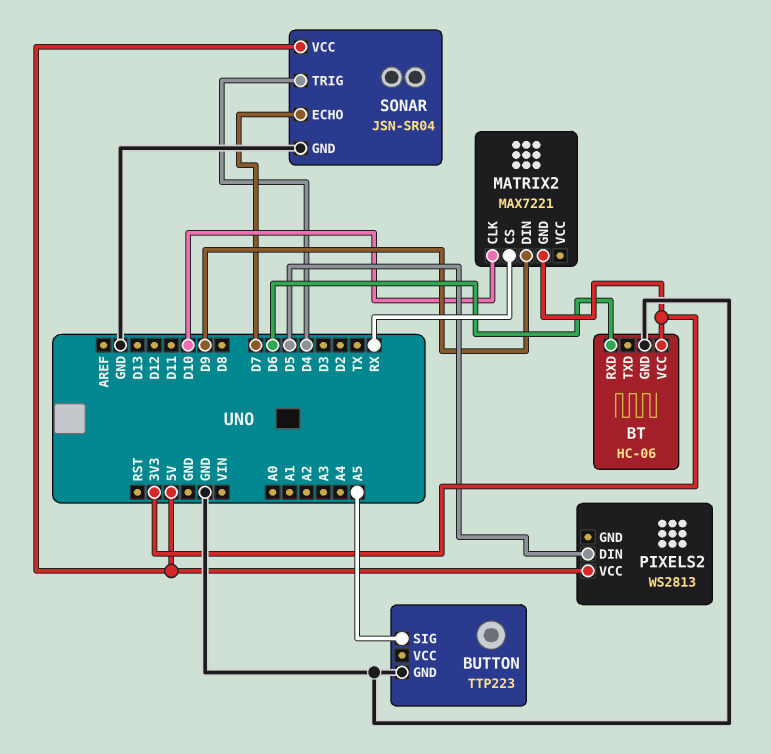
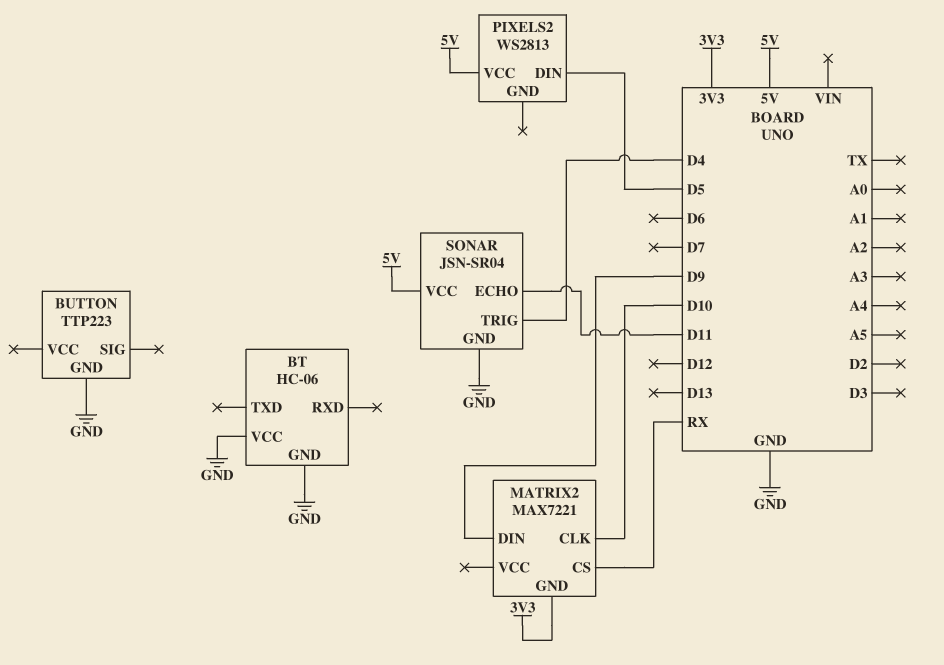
BT pin RXD: D6 -> none
BT pin VCC: 3V3 -> GND
BUTTON pin SIG: A5 -> none
SONAR pin ECHO: D7 -> D11

